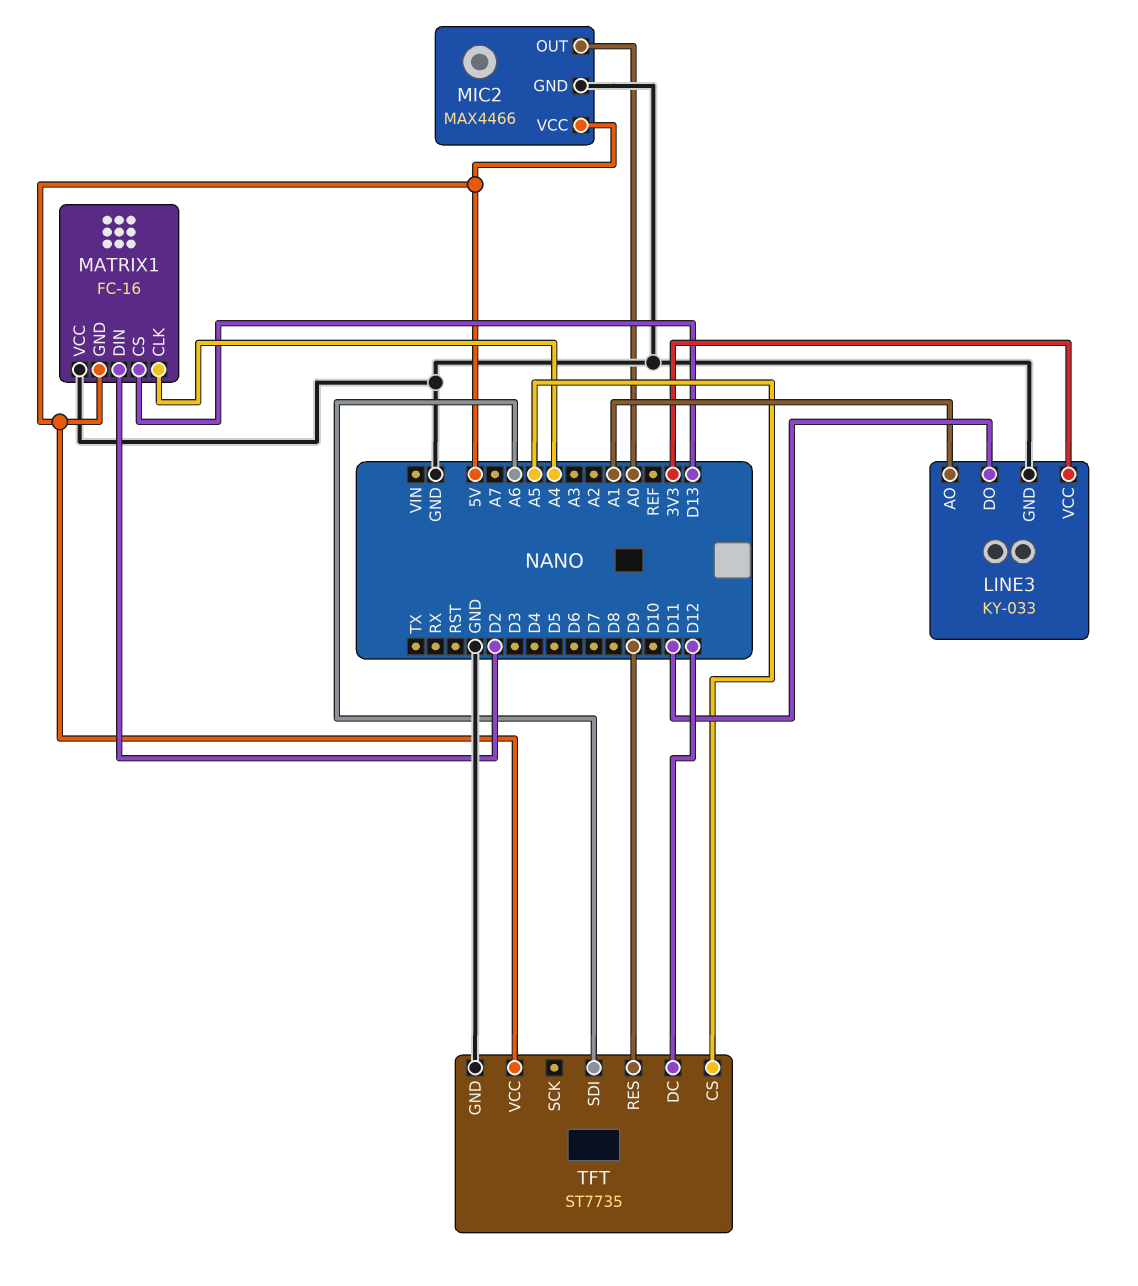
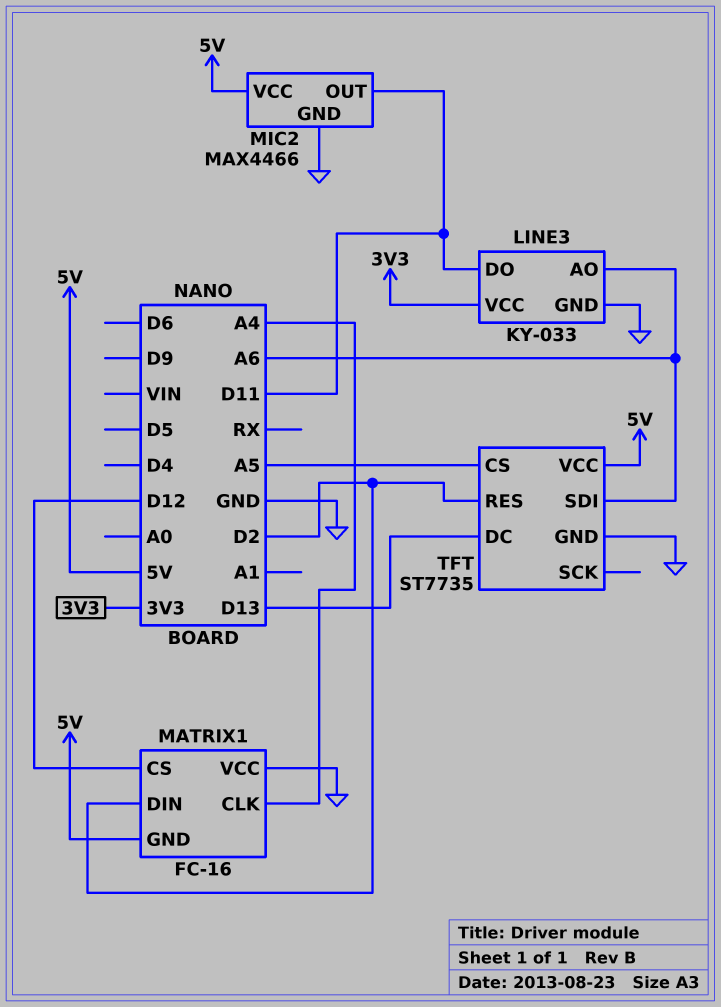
LINE3 pin AO: A1 -> A6
MATRIX1 pin CS: D13 -> D12
MIC2 pin OUT: A0 -> D11
TFT pin DC: D12 -> D13
TFT pin RES: D9 -> D2

